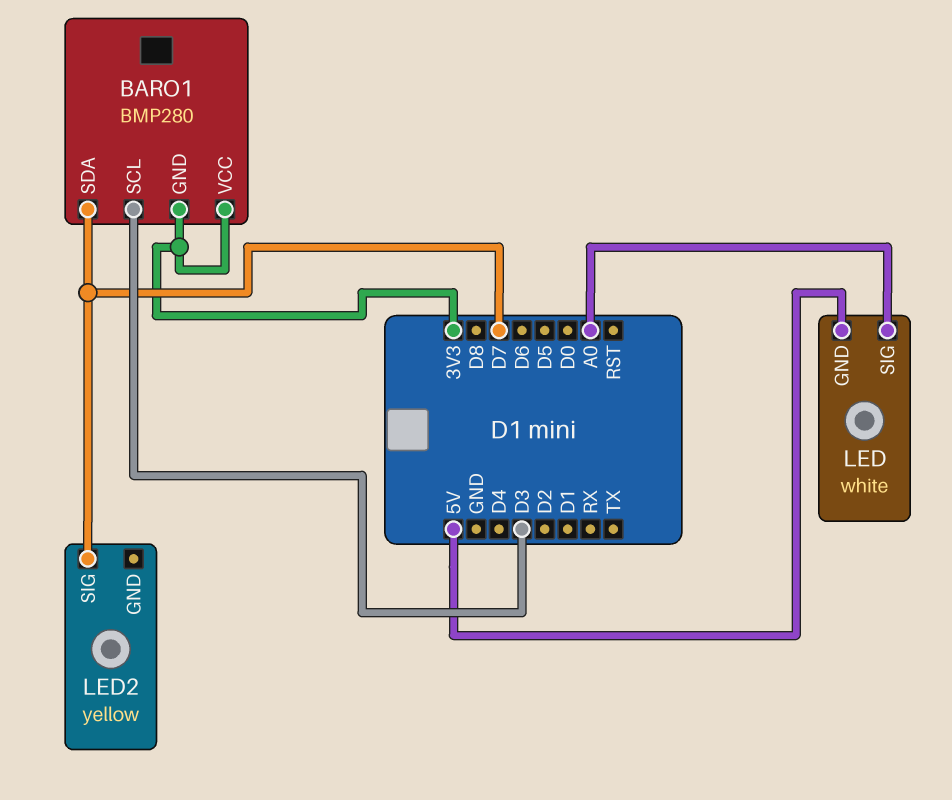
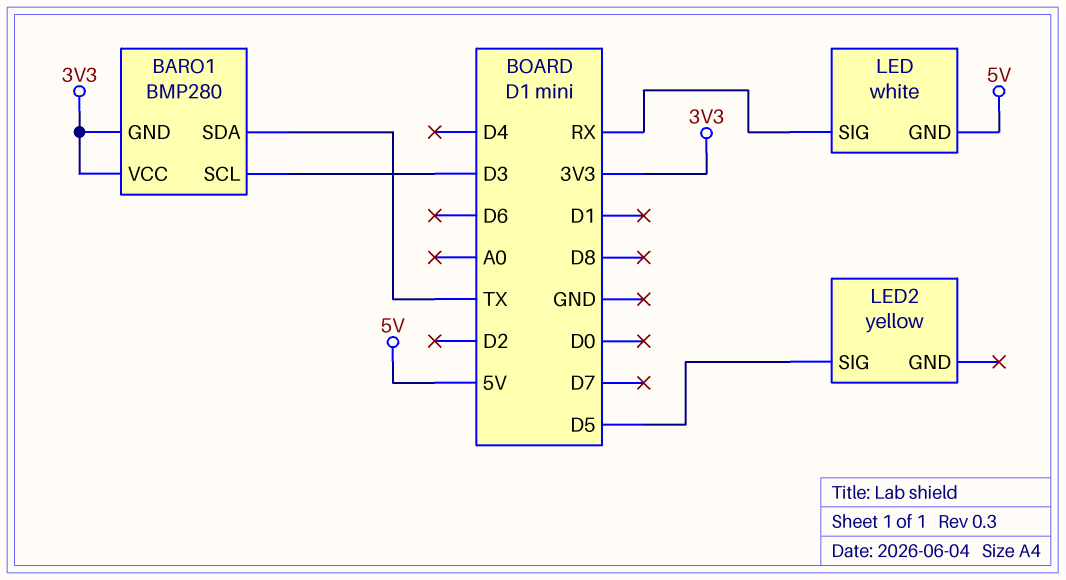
BARO1 pin SDA: D7 -> TX
LED pin SIG: A0 -> RX
LED2 pin SIG: D7 -> D5

